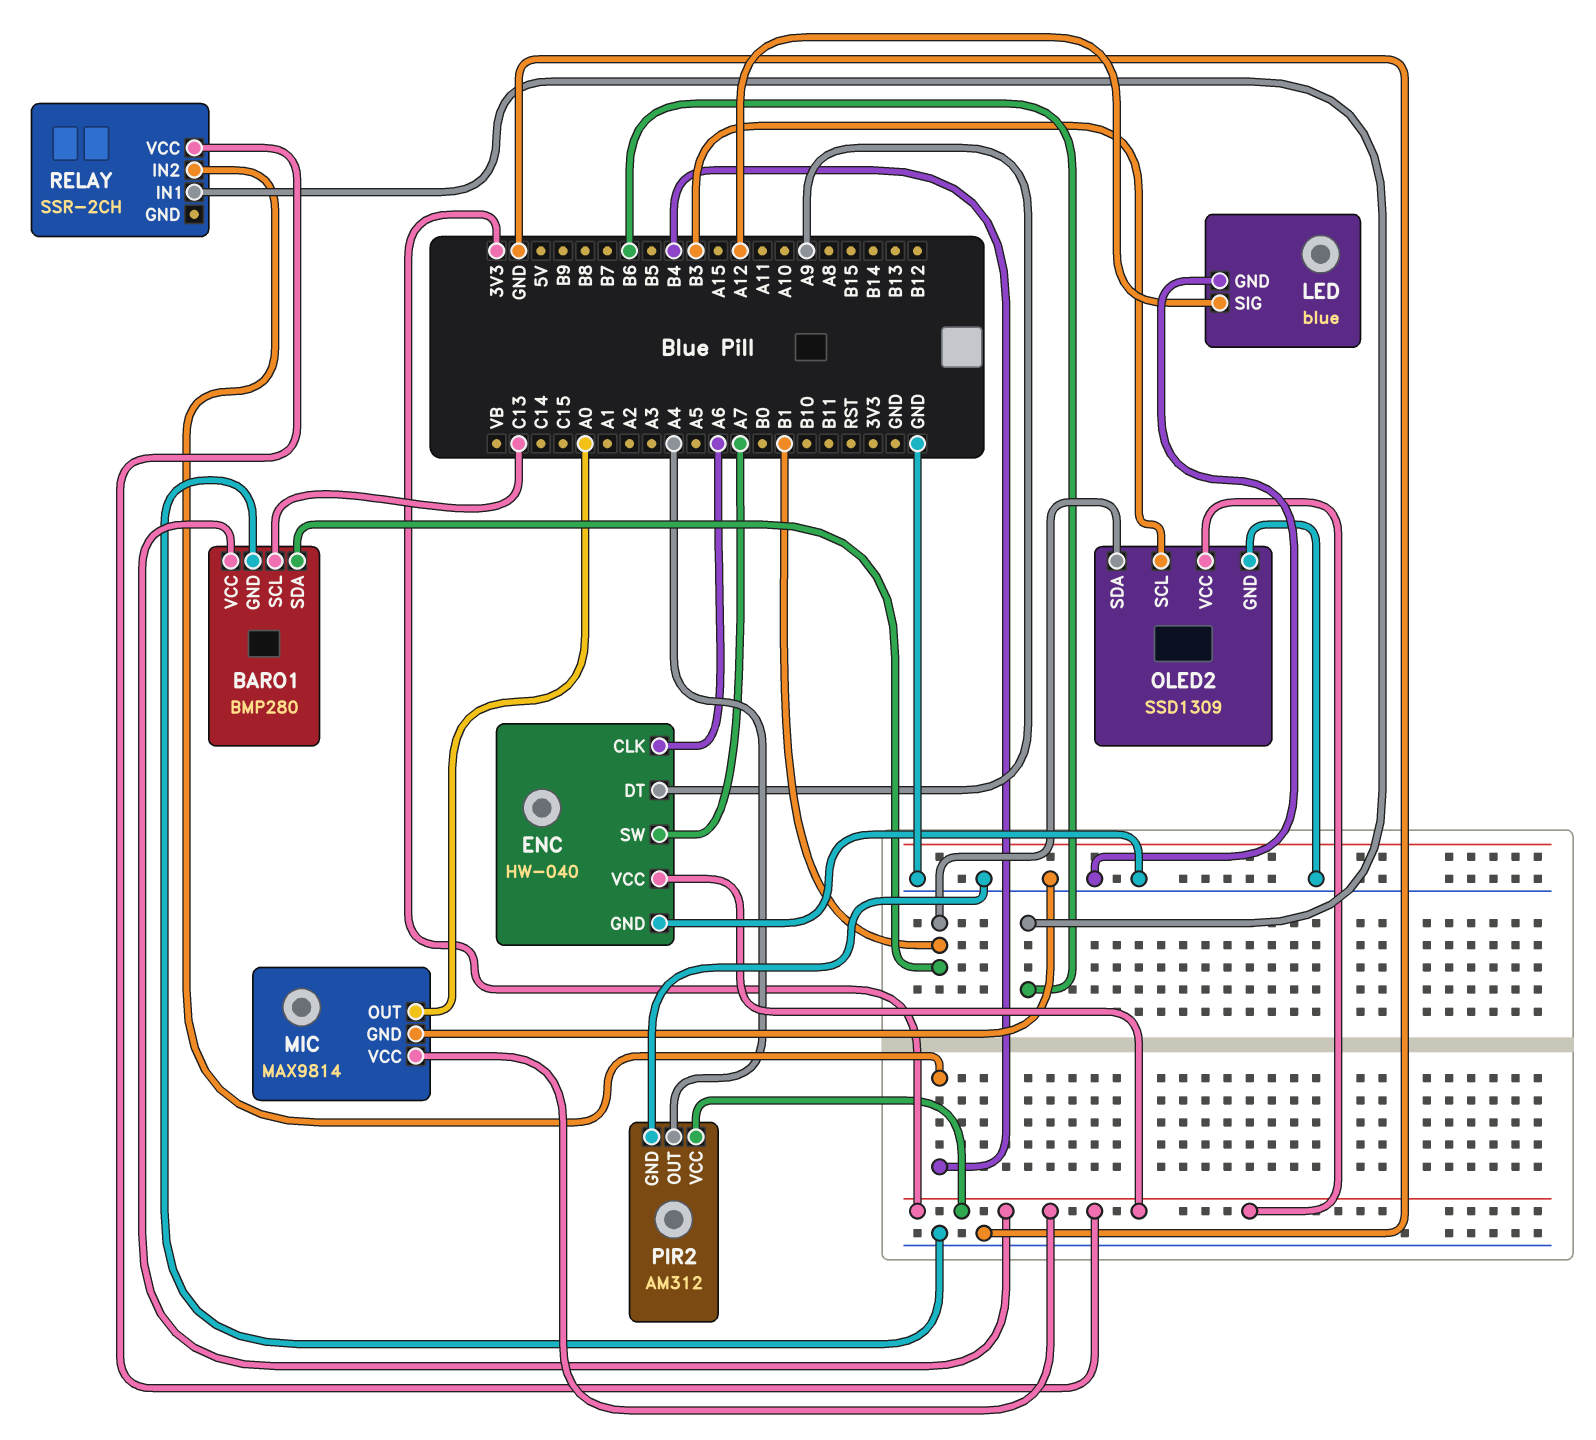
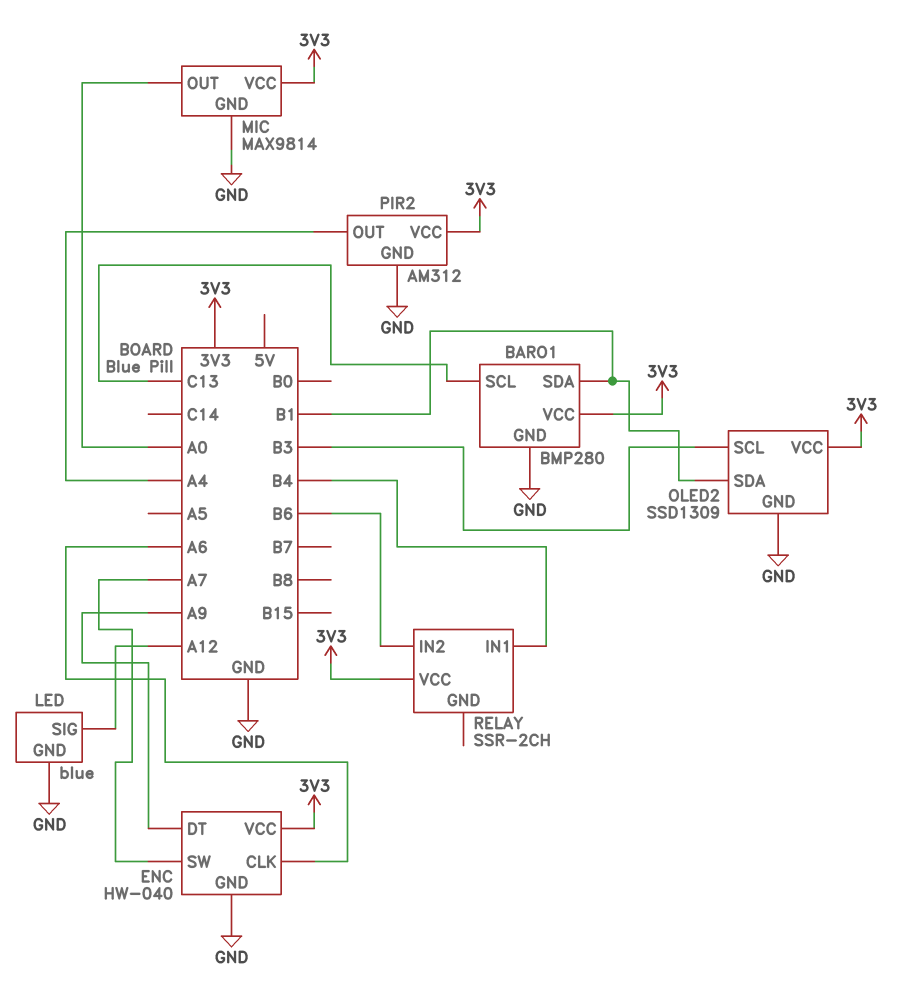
RELAY pin IN1: B6 -> B4
RELAY pin IN2: B4 -> B6

